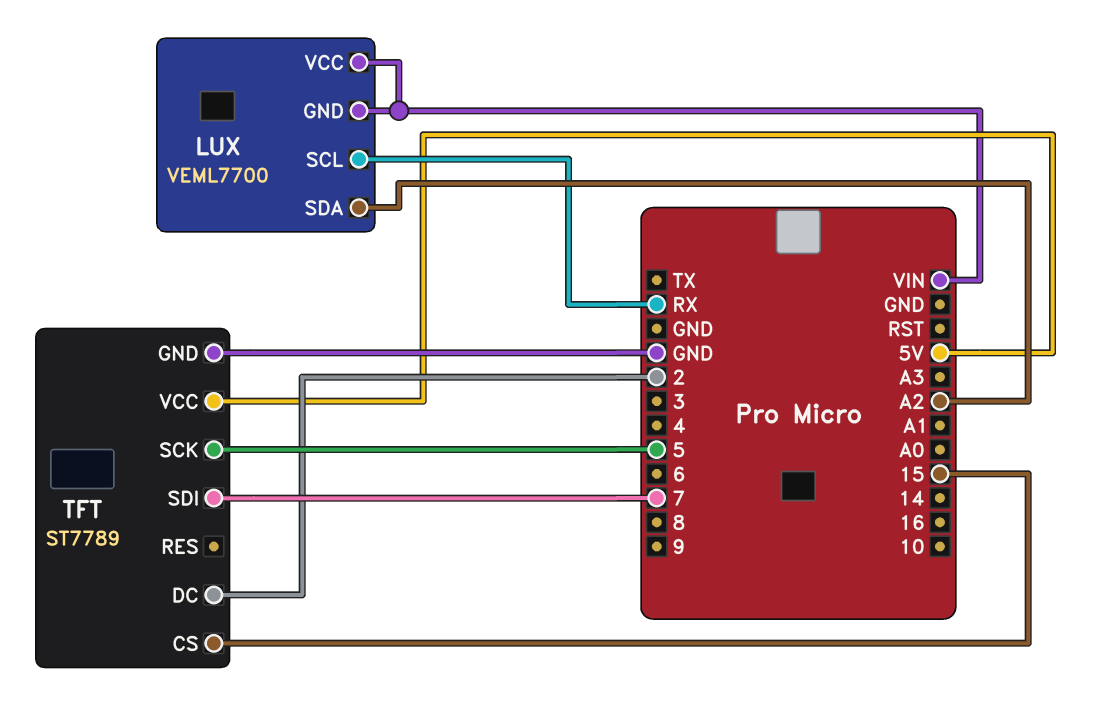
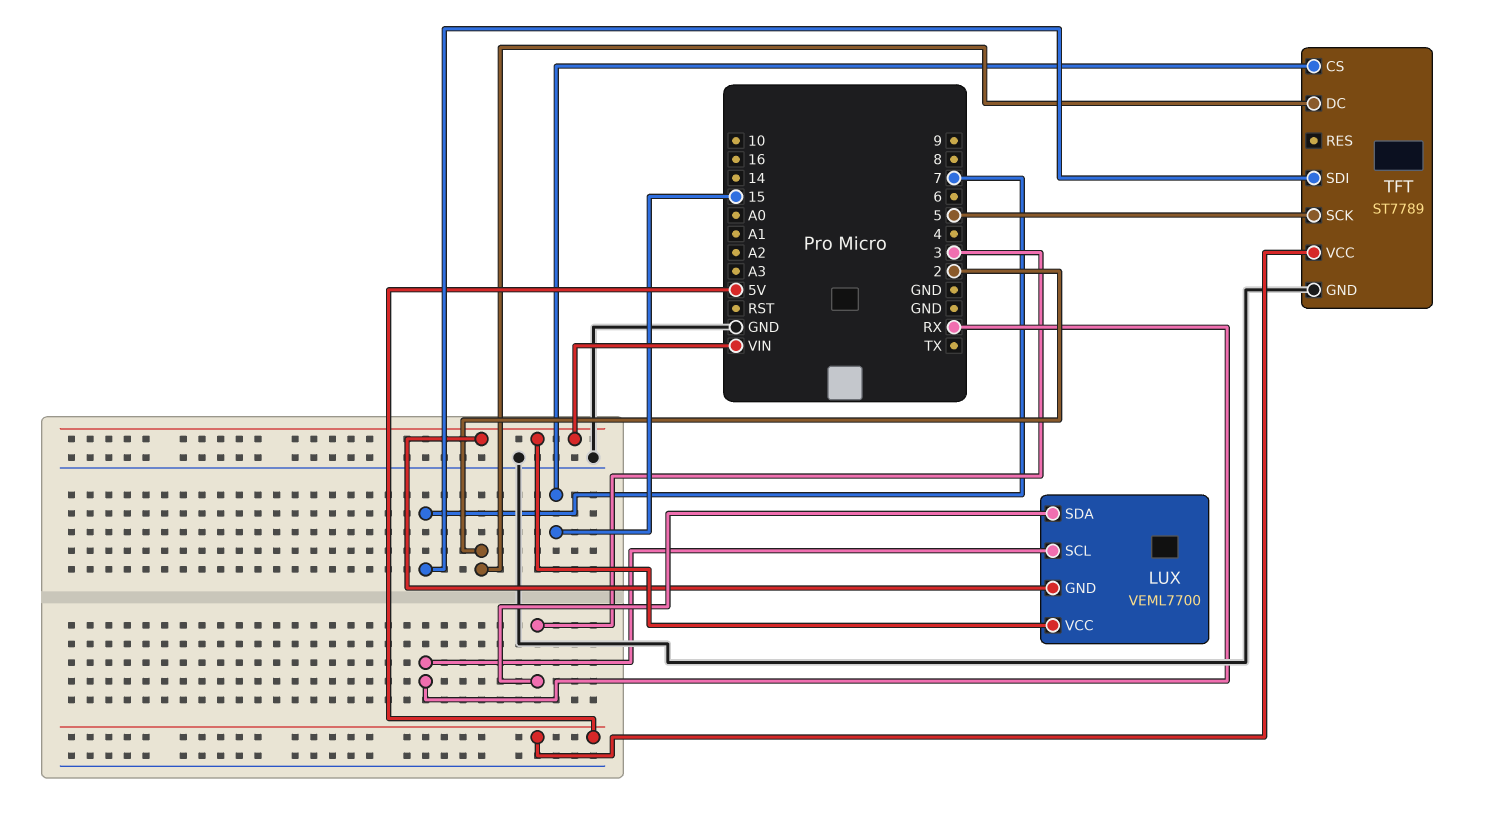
LUX pin SDA: A2 -> 3

